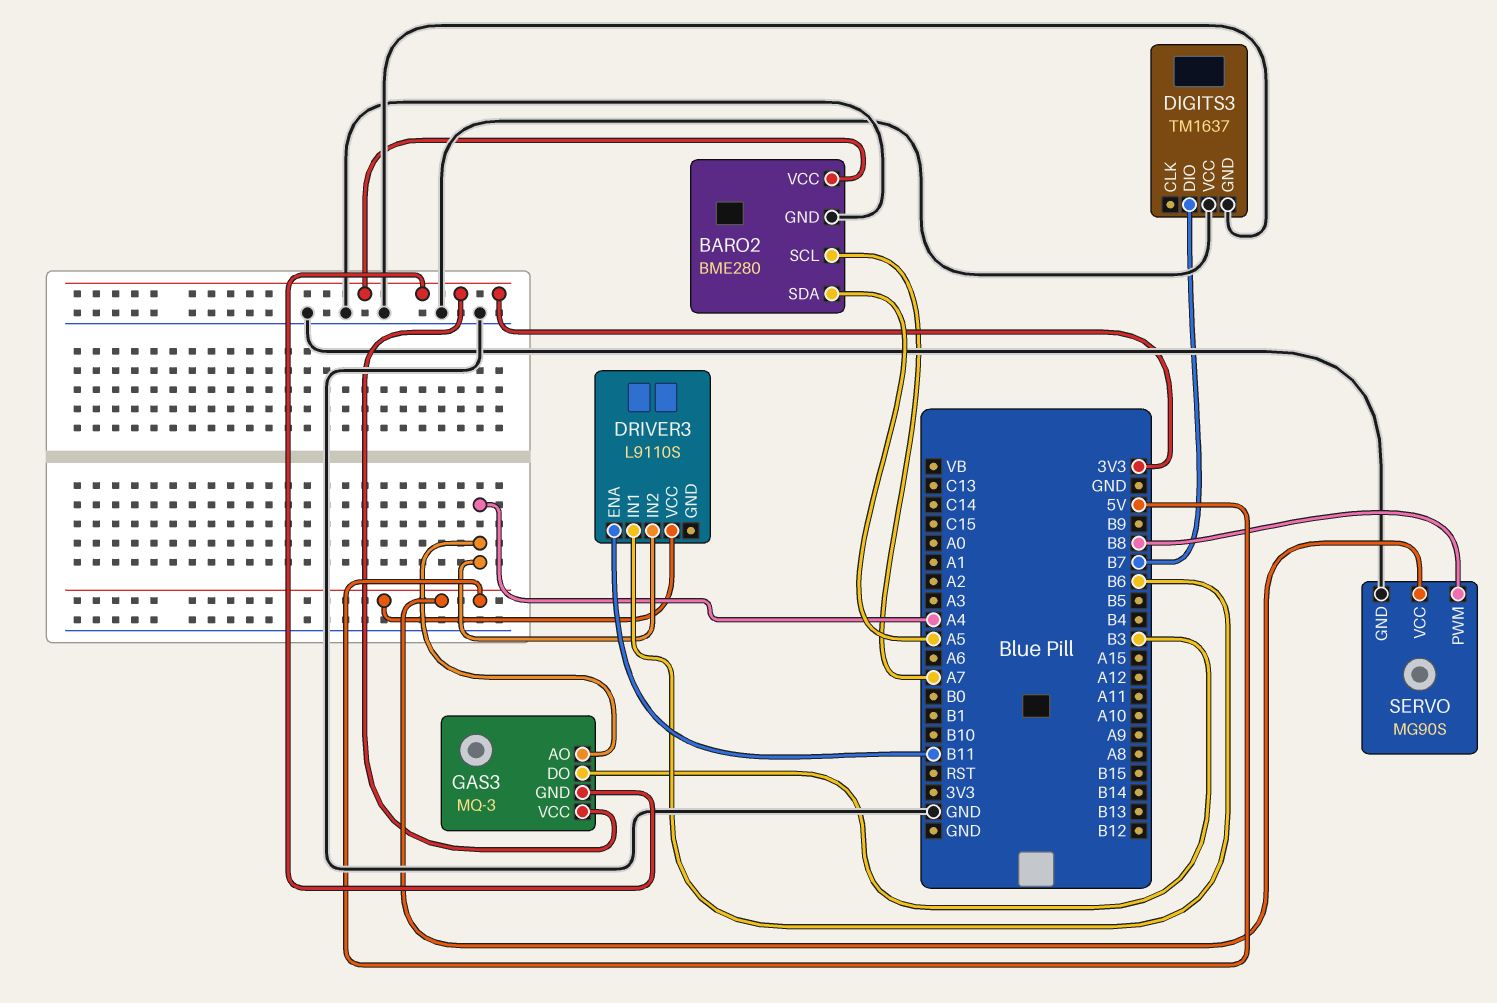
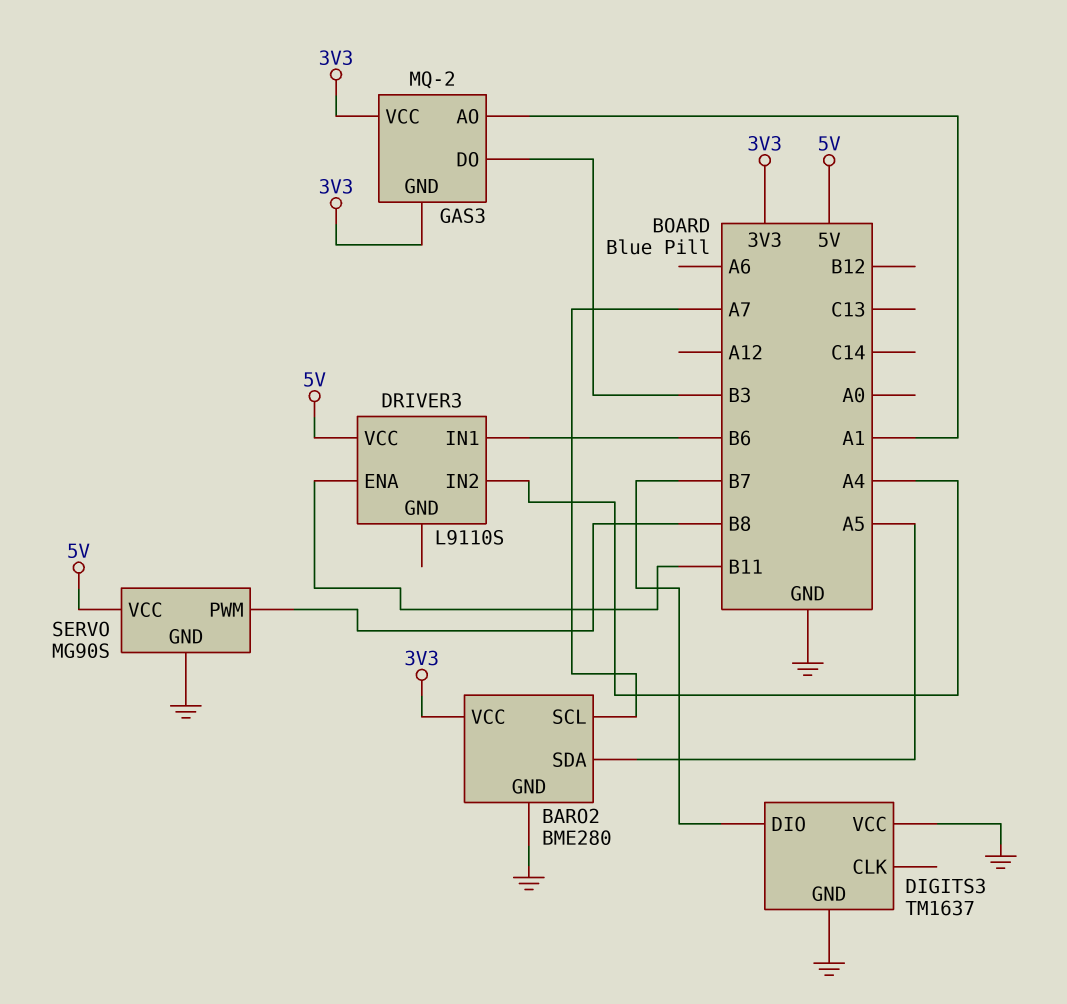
GAS3: MQ-3 -> MQ-2
GAS3 pin AO: A4 -> A1

